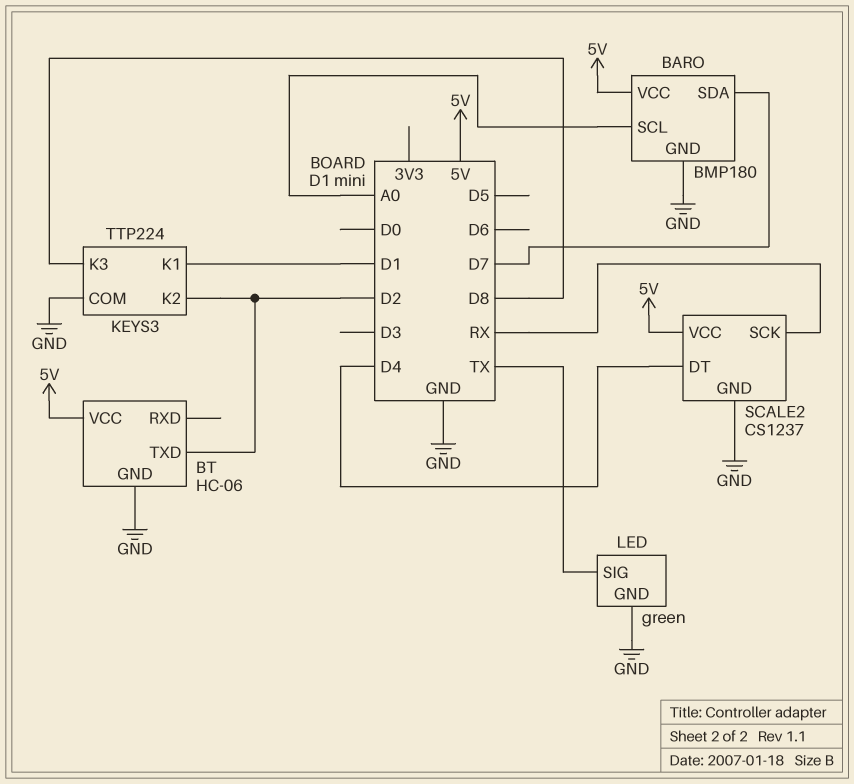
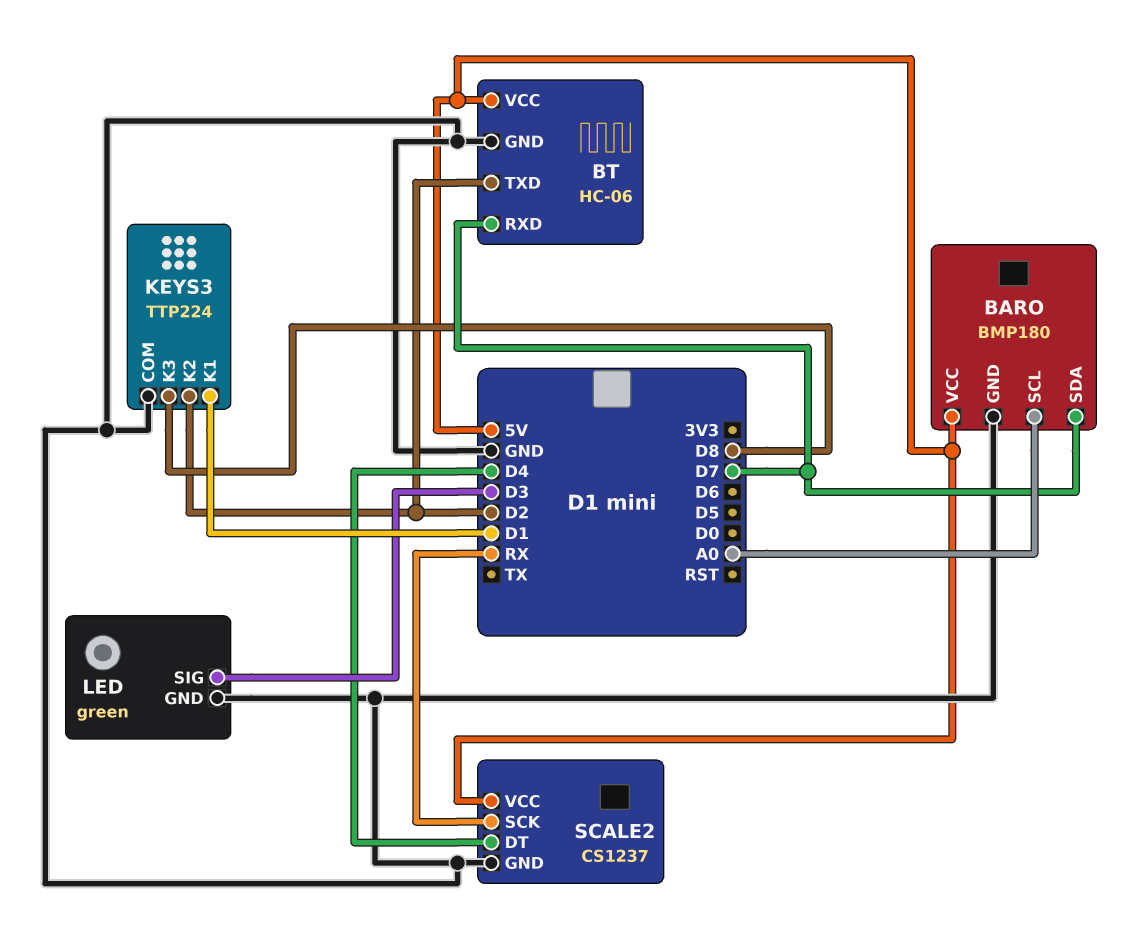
BT pin RXD: none -> D7
LED pin SIG: TX -> D3

